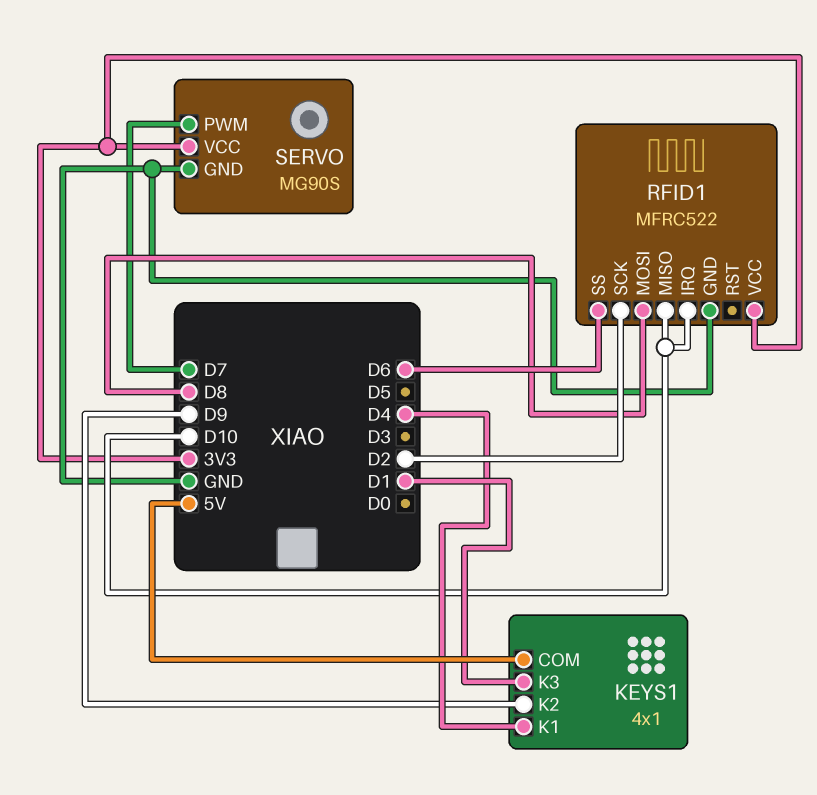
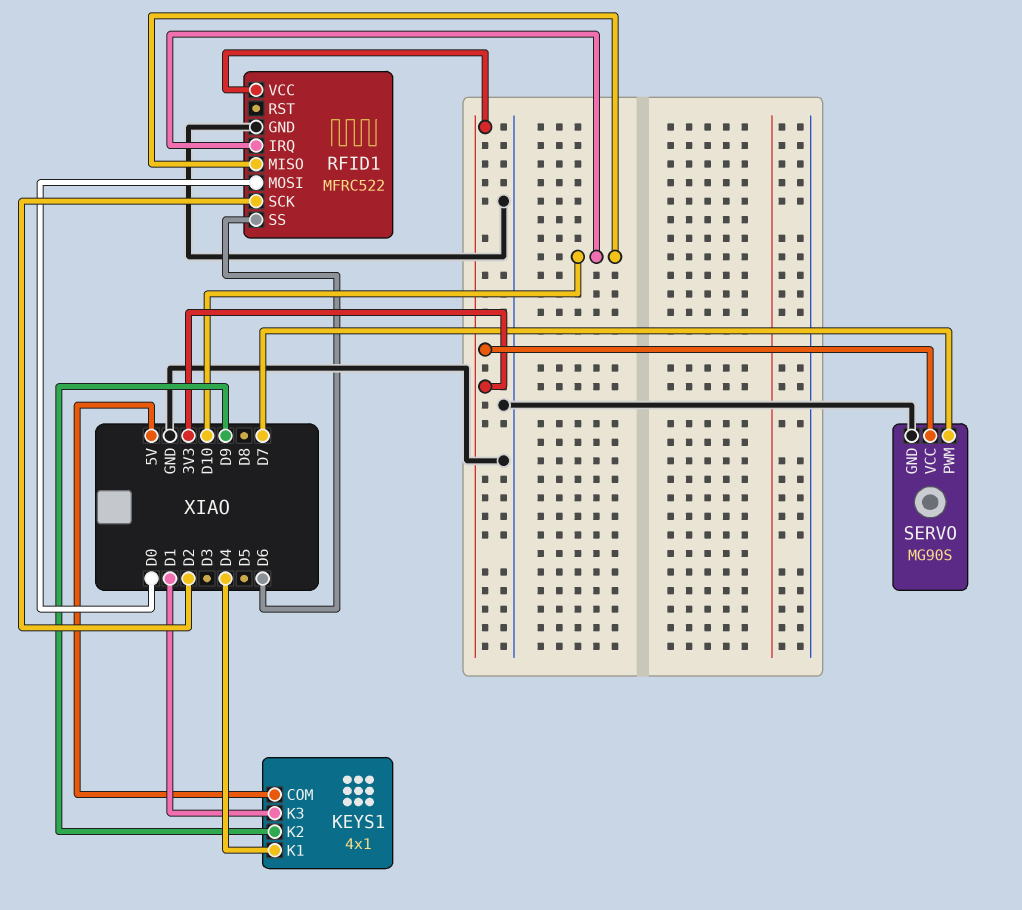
RFID1 pin MOSI: D8 -> D0

